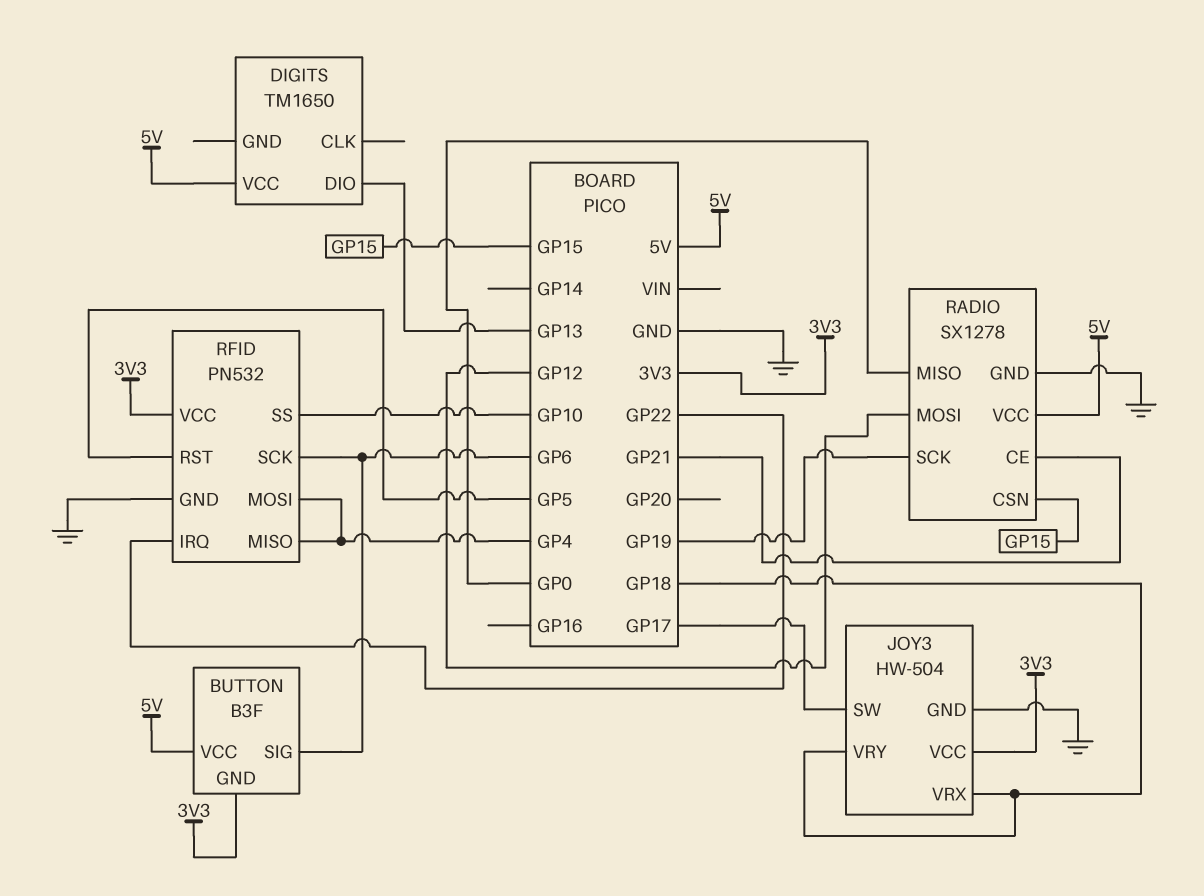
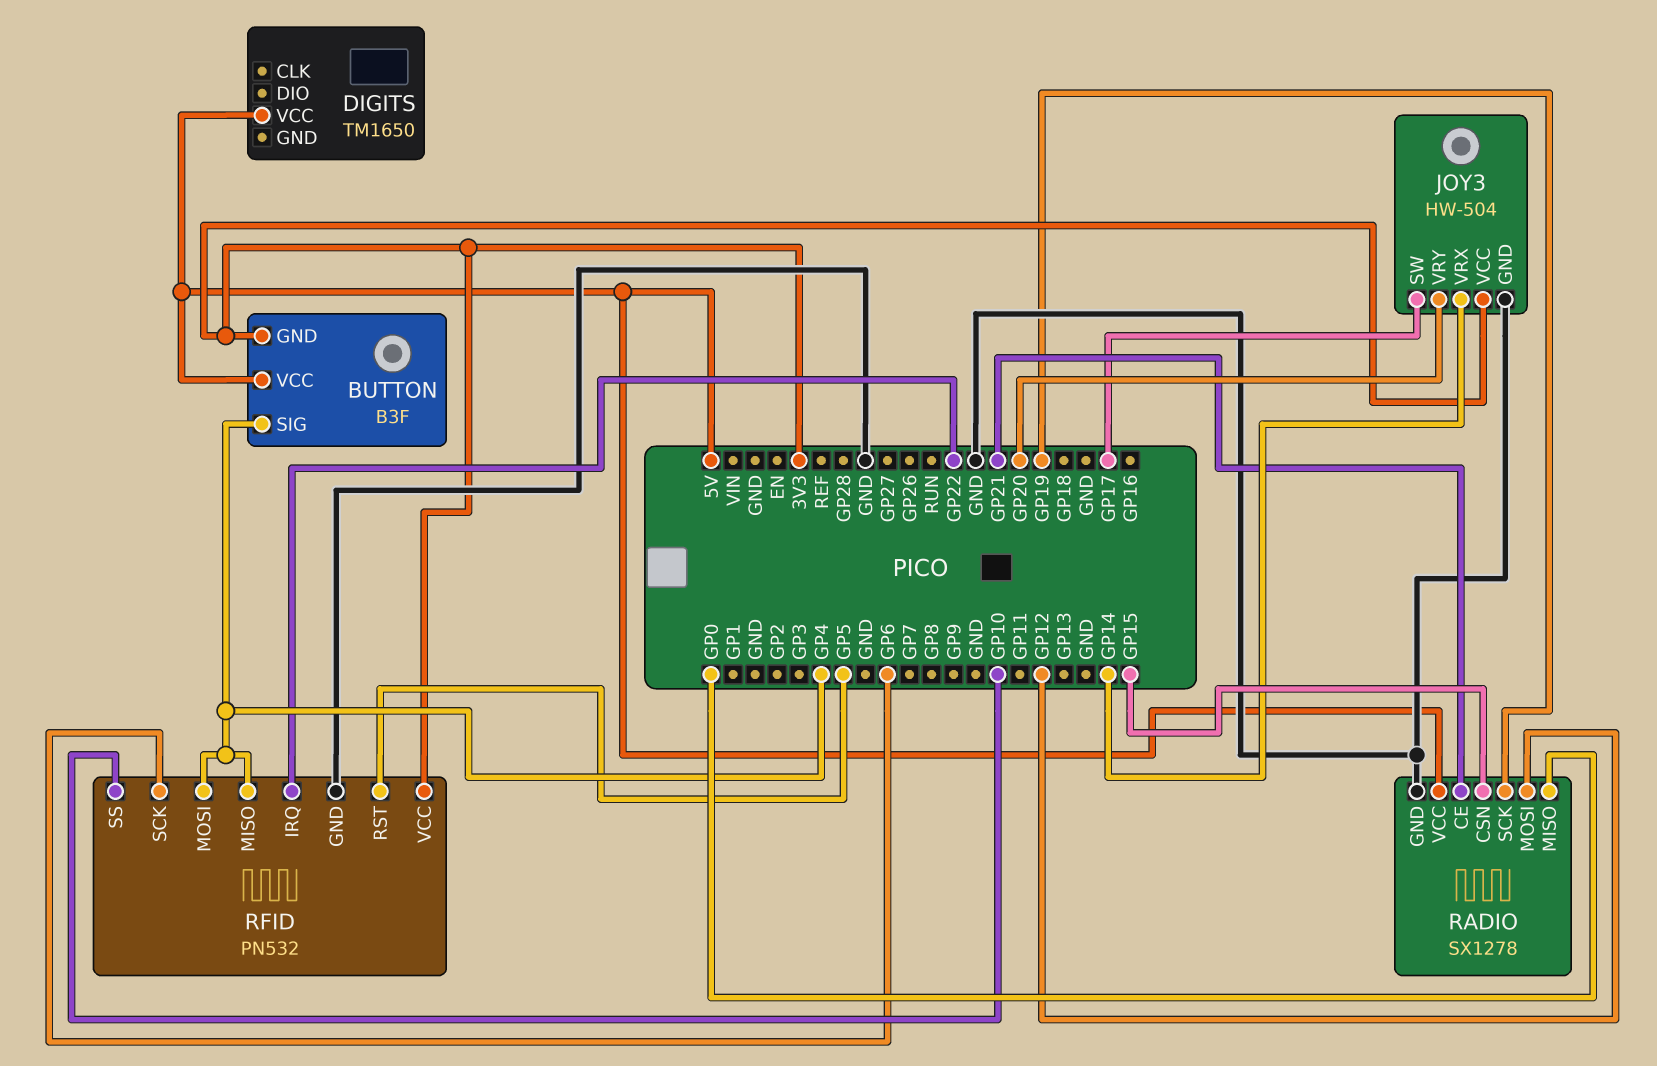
BUTTON pin SIG: GP6 -> GP4
DIGITS pin DIO: GP13 -> none
JOY3 pin VRX: GP18 -> GP14
JOY3 pin VRY: GP18 -> GP20

